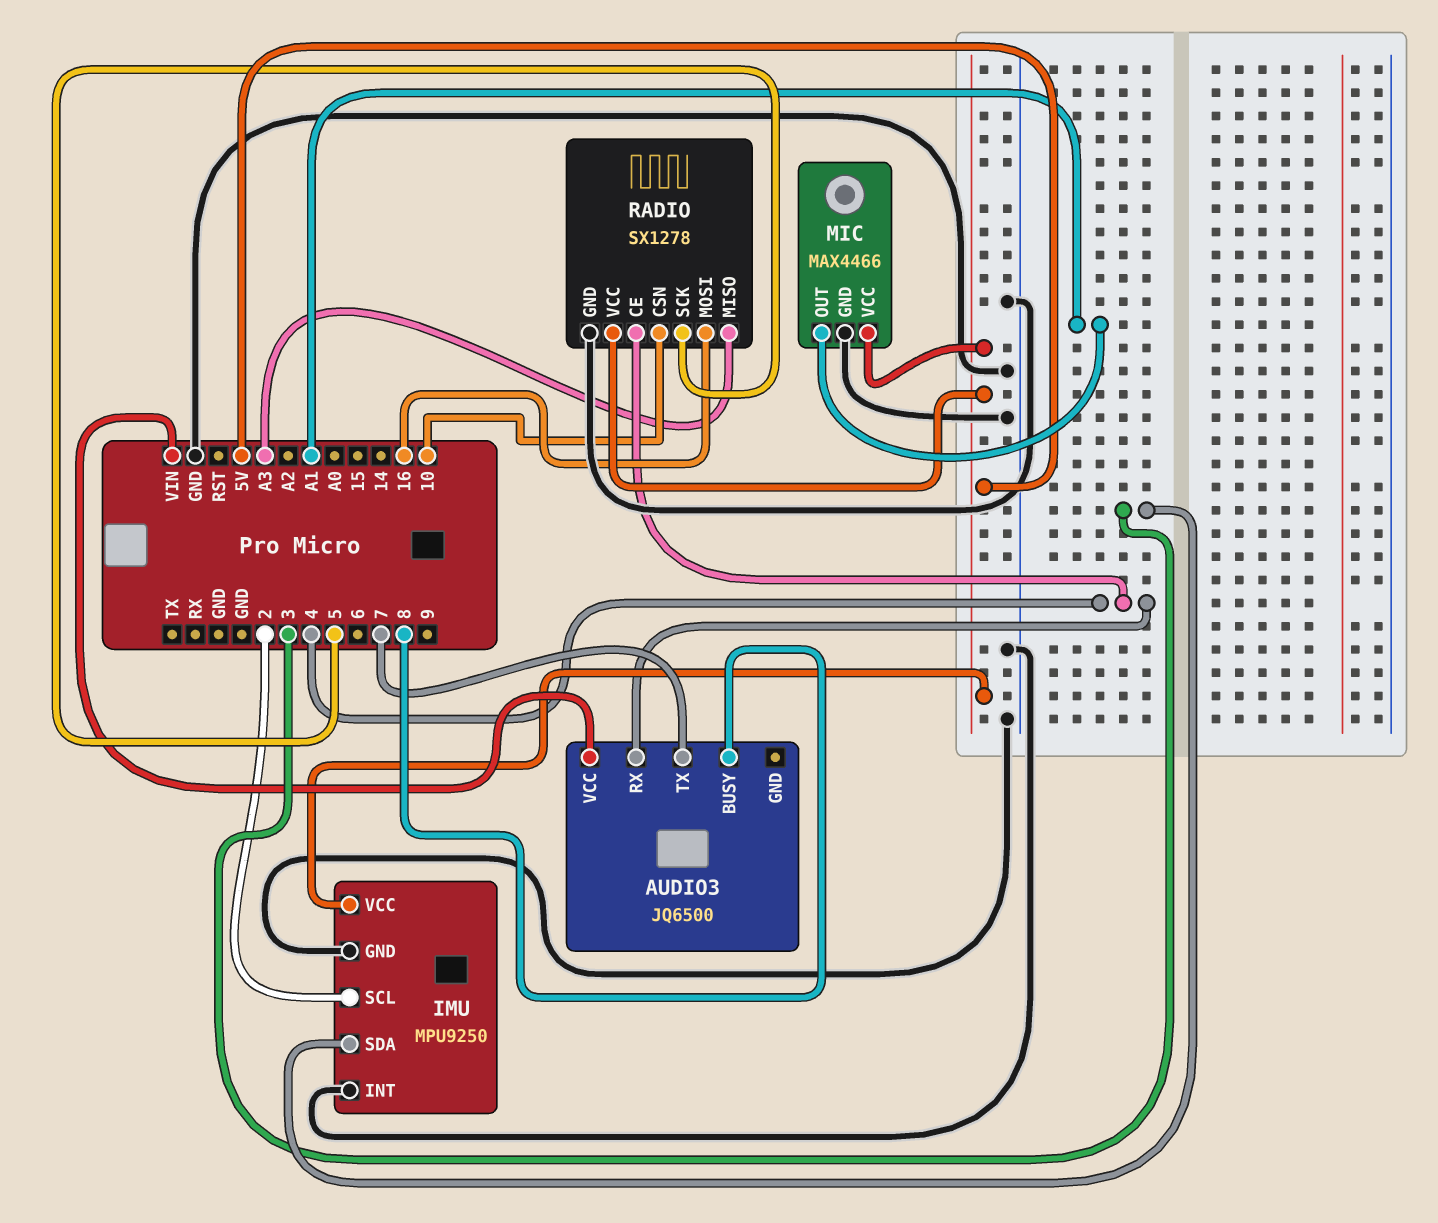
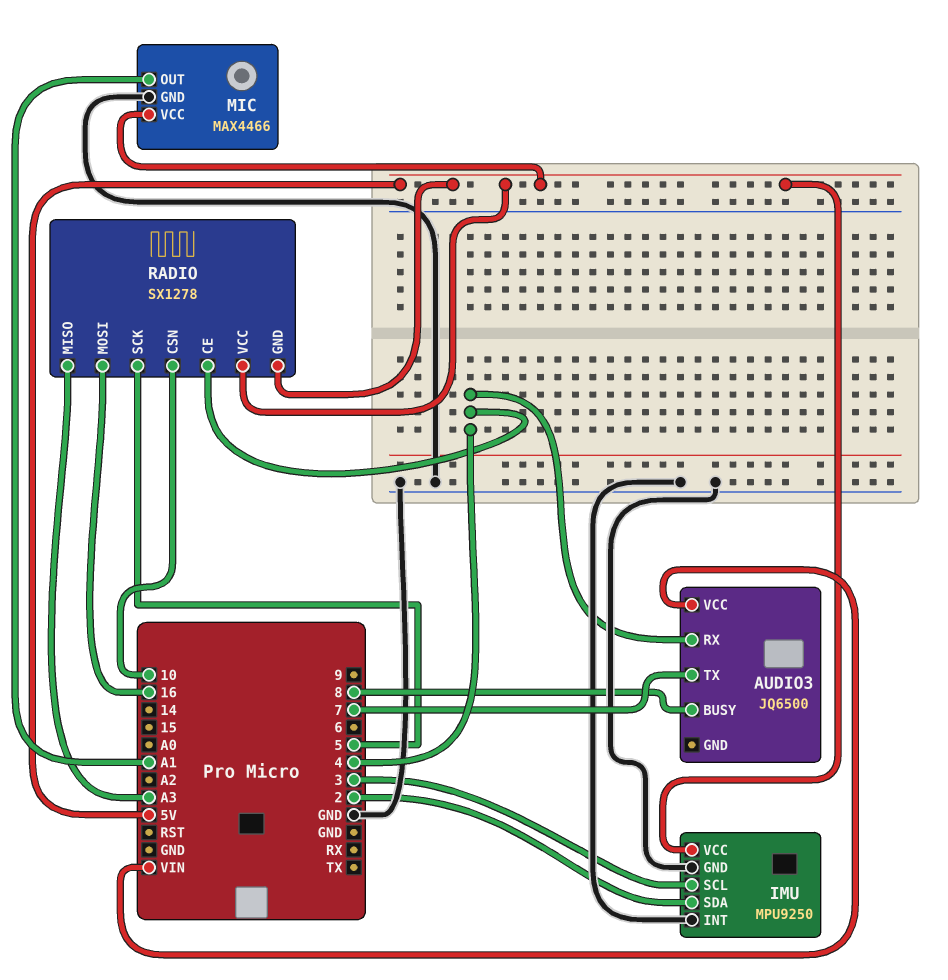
IMU pin SCL: 2 -> 3
IMU pin SDA: 3 -> 2
RADIO pin GND: GND -> 5V

